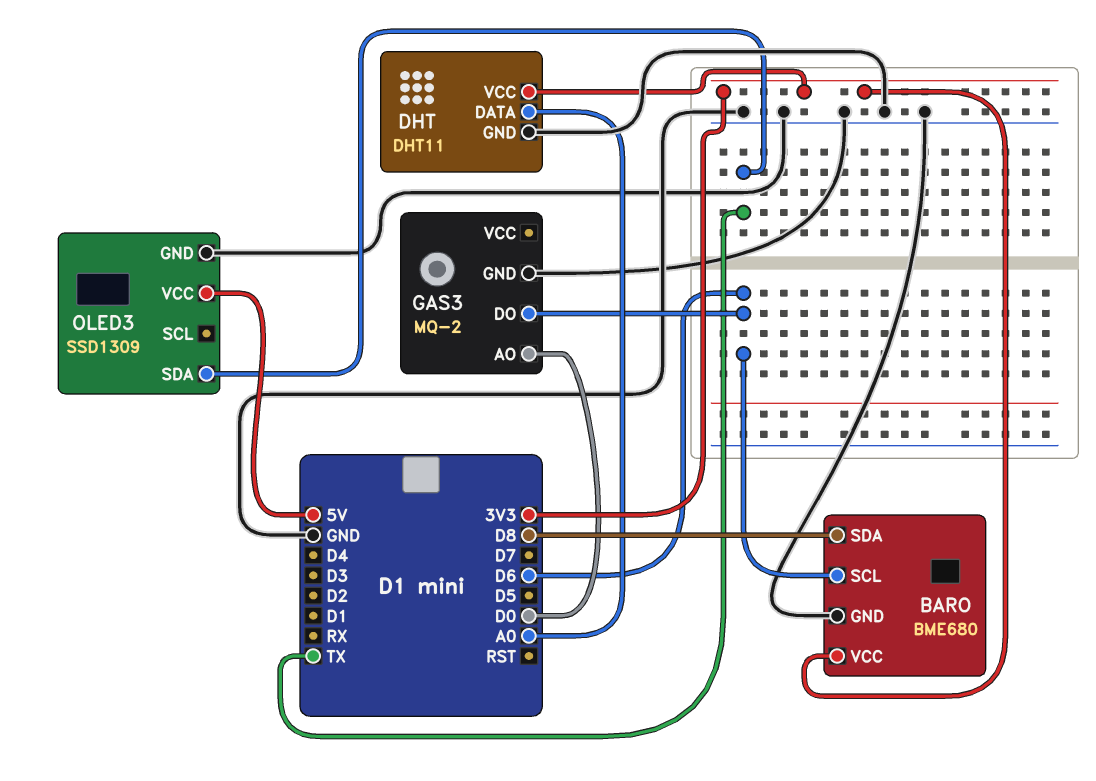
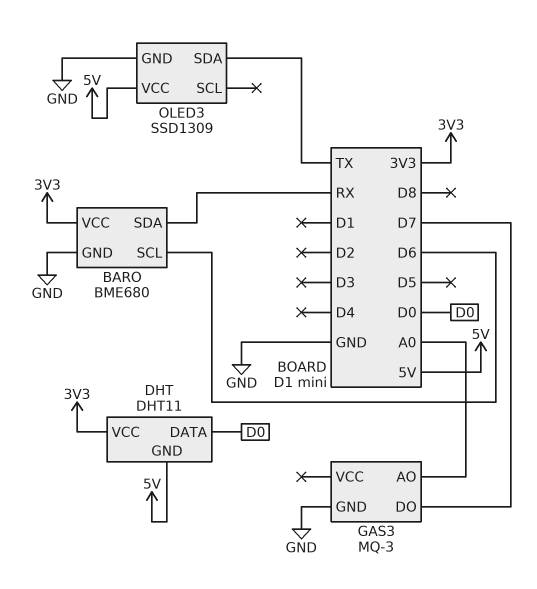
BARO pin SDA: D8 -> RX
DHT pin DATA: A0 -> D0
DHT pin GND: GND -> 5V
GAS3: MQ-2 -> MQ-3
GAS3 pin AO: D0 -> A0
GAS3 pin DO: D6 -> D7

